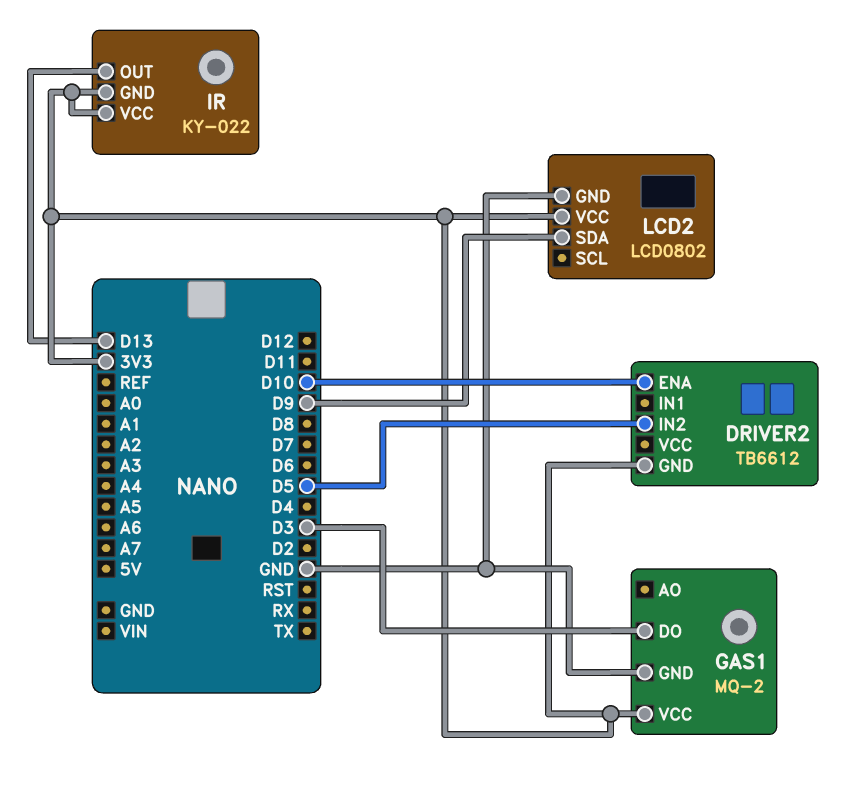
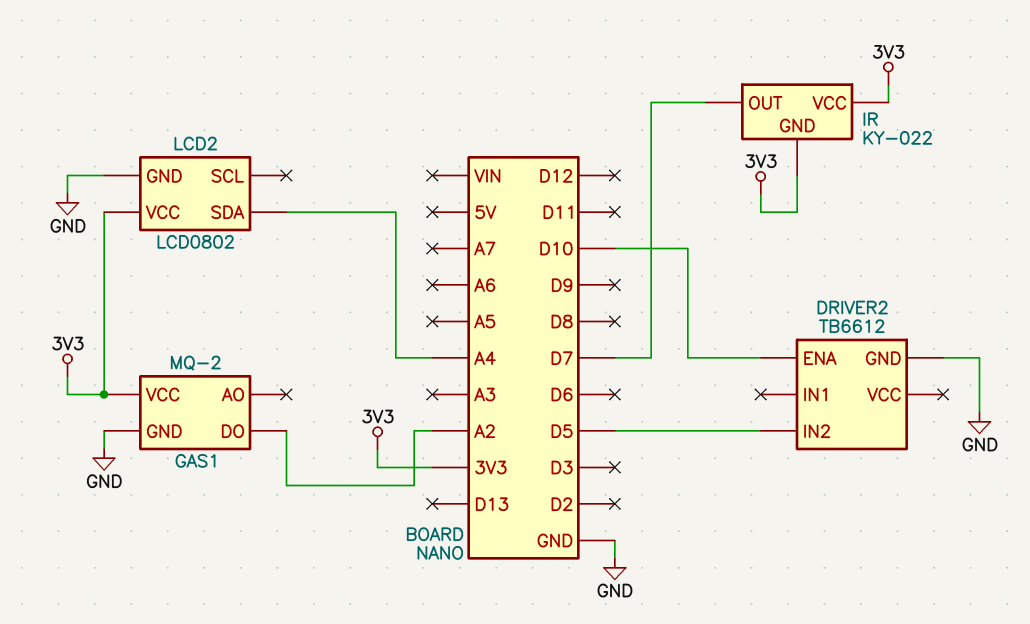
DRIVER2 pin GND: 3V3 -> GND
GAS1 pin DO: D3 -> A2
IR pin OUT: D13 -> D7
LCD2 pin SDA: D9 -> A4

